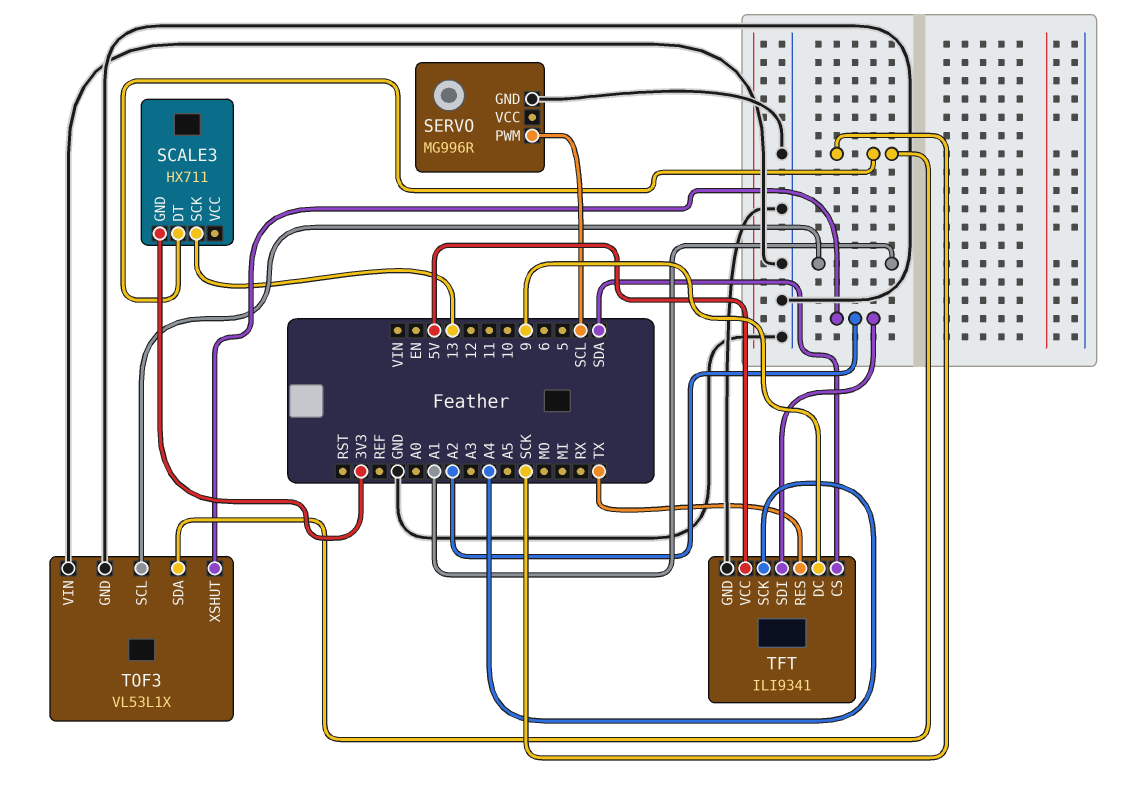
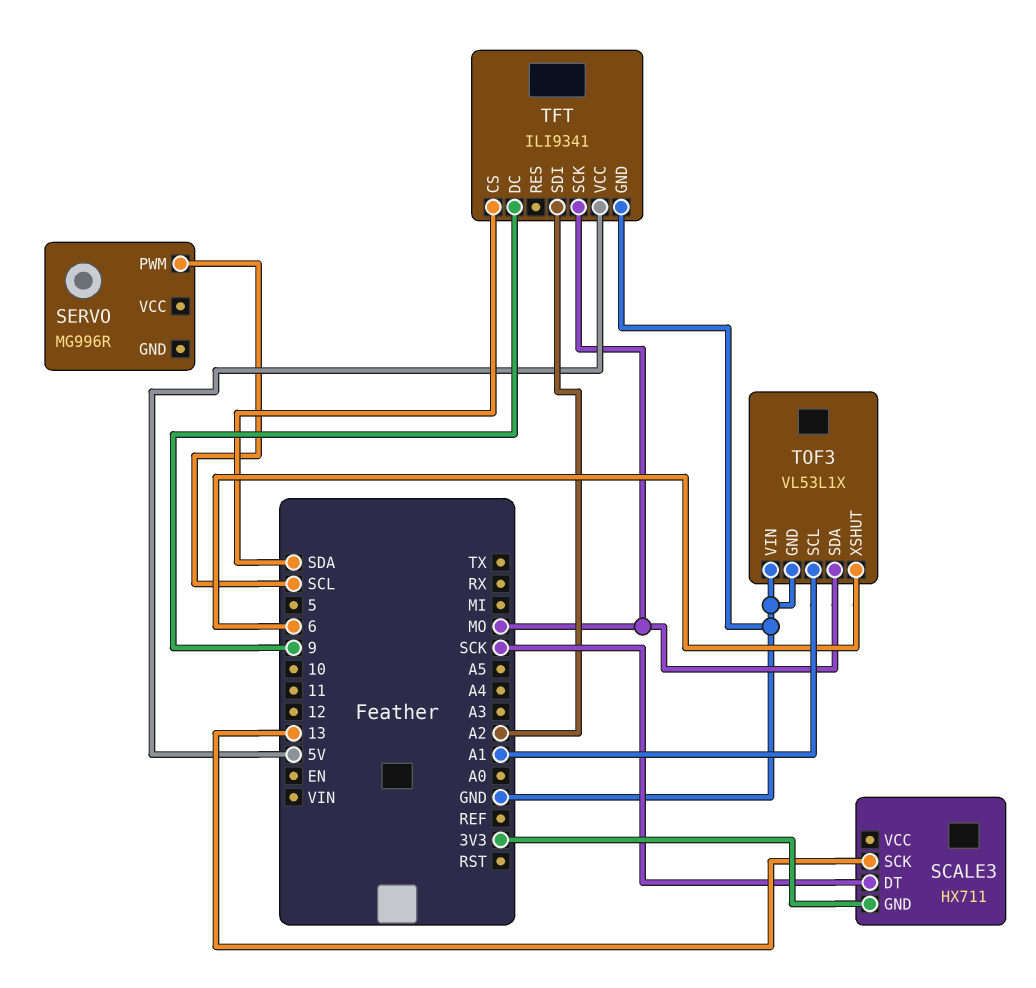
SERVO pin GND: GND -> none
TFT pin RES: TX -> none
TFT pin SCK: A4 -> MO
TOF3 pin SDA: SCK -> MO
TOF3 pin XSHUT: A2 -> 6

